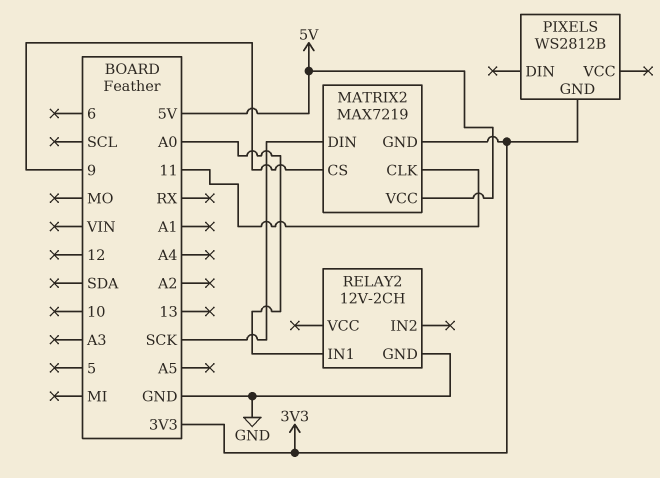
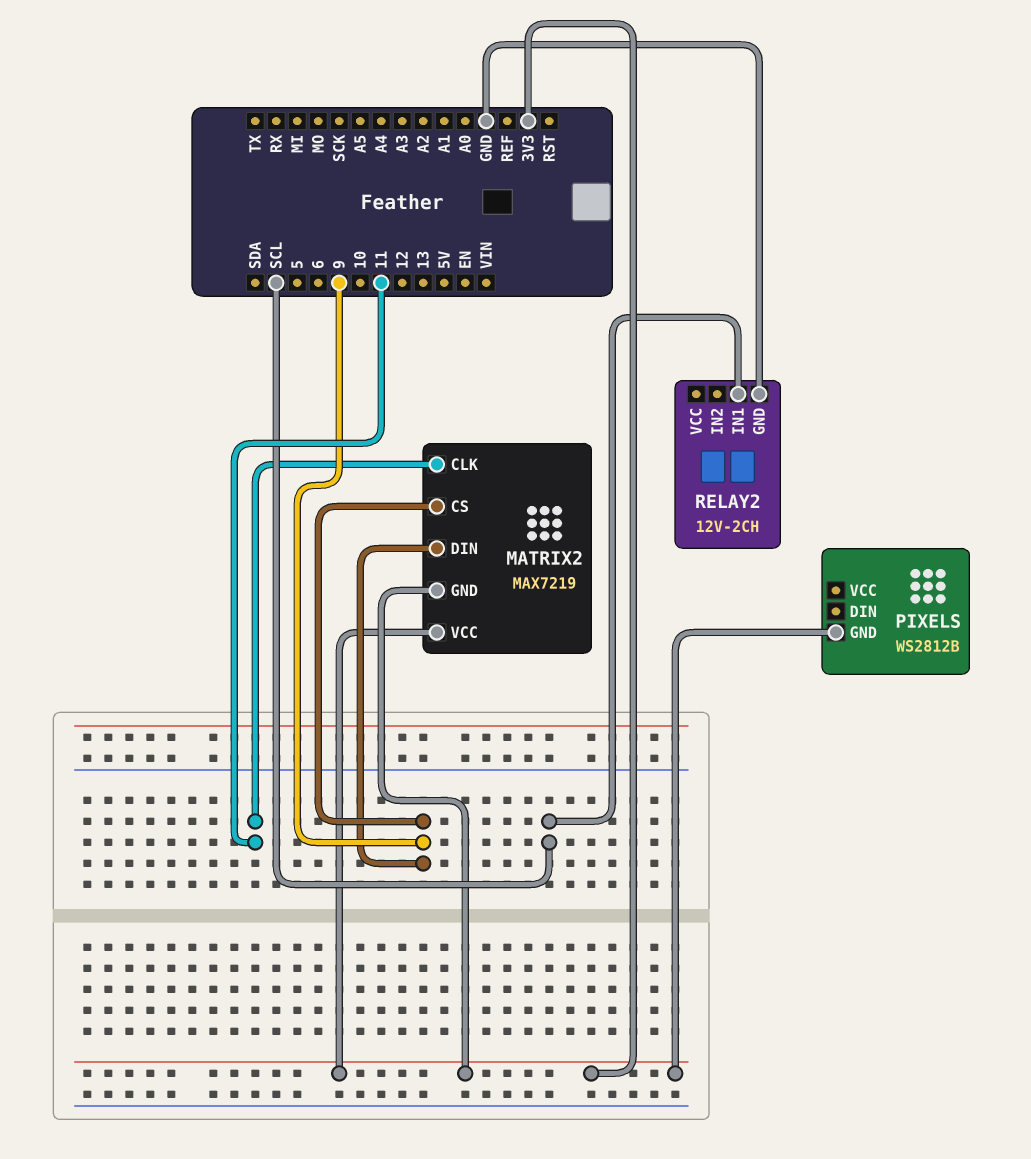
MATRIX2 pin DIN: SCK -> 9
MATRIX2 pin VCC: 5V -> 3V3
RELAY2 pin IN1: A0 -> SCL

